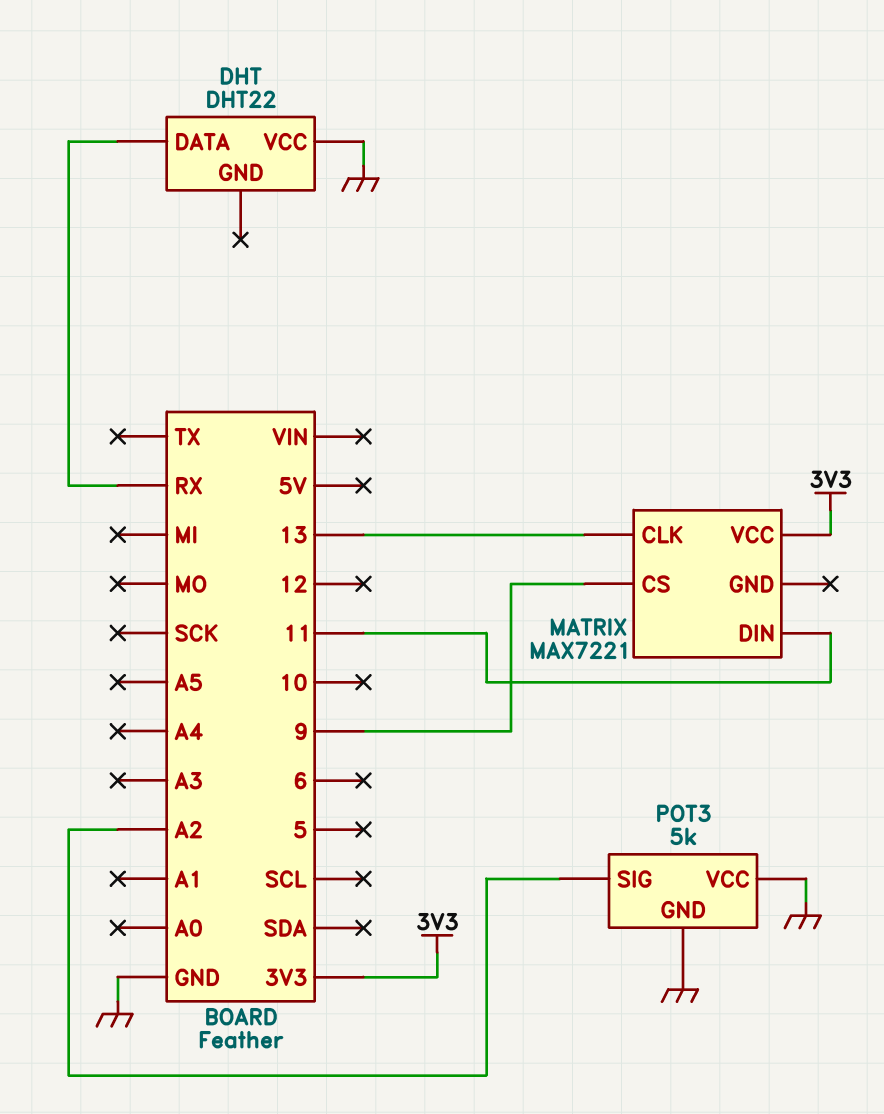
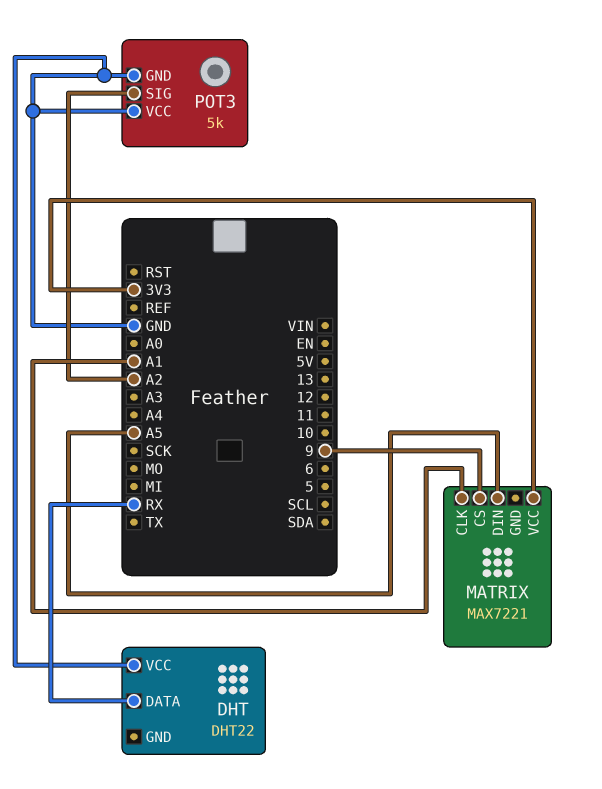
MATRIX pin CLK: 13 -> A1
MATRIX pin DIN: 11 -> A5

